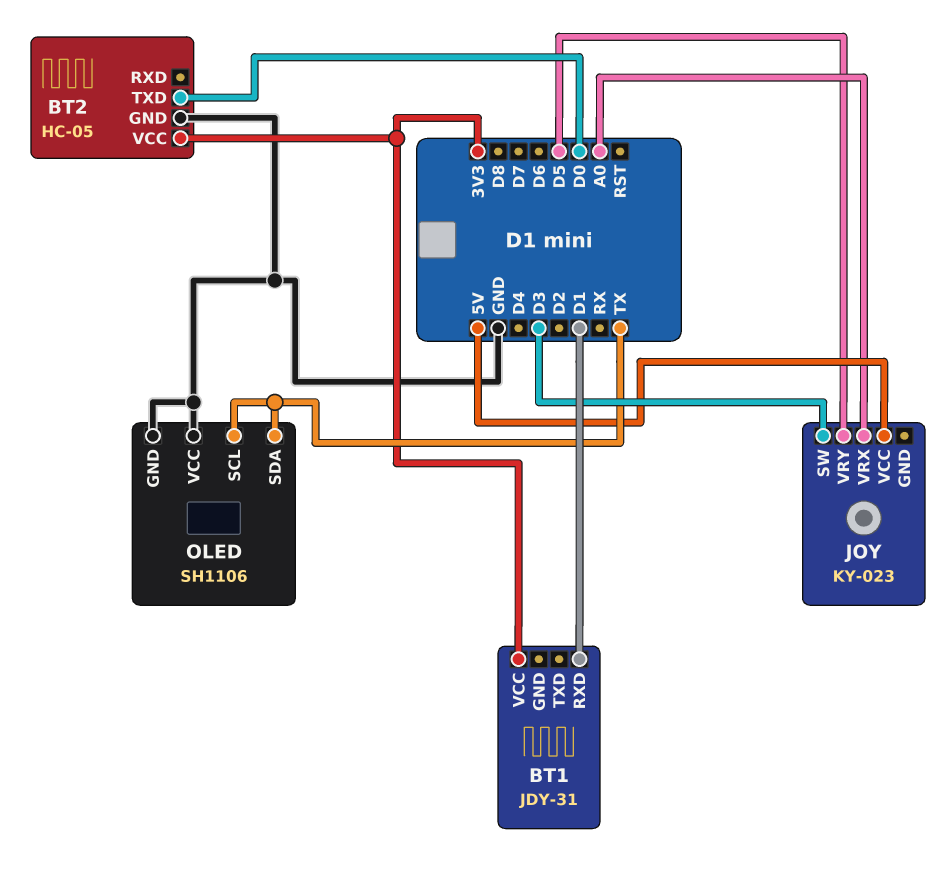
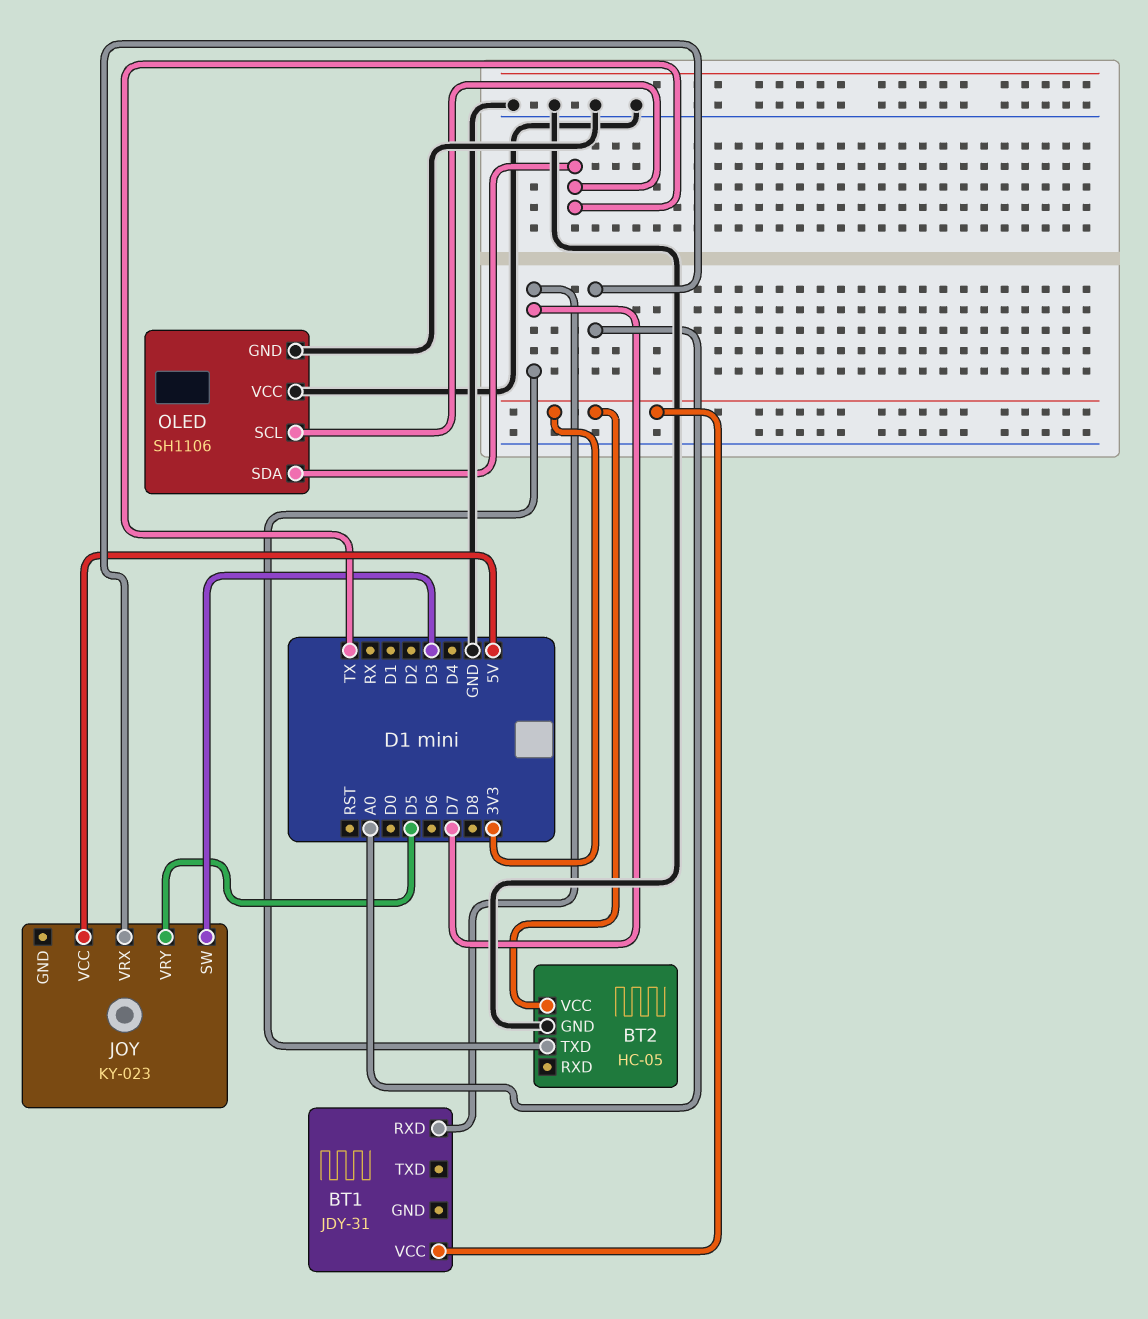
BT1 pin RXD: D1 -> D7
BT2 pin TXD: D0 -> D7

